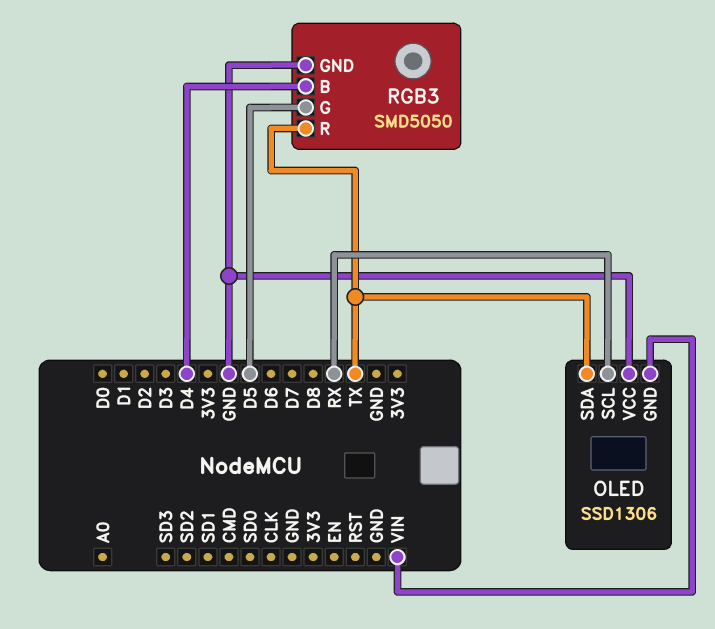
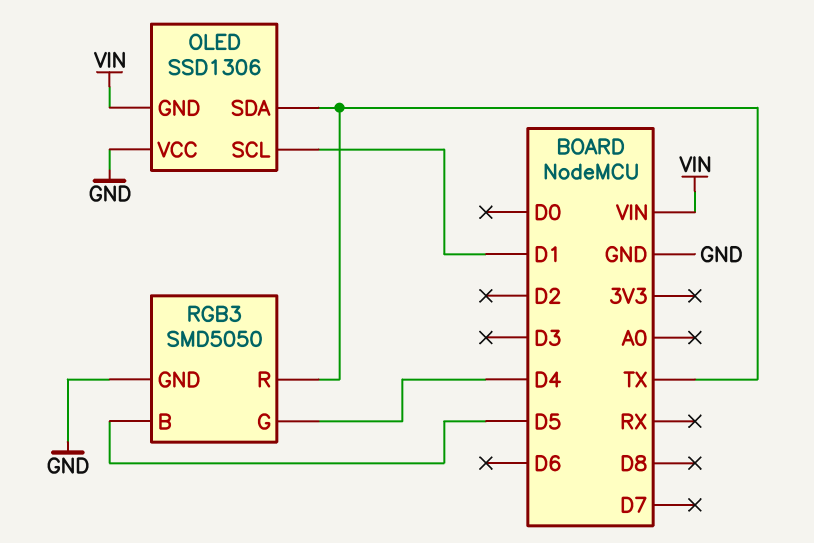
OLED pin SCL: RX -> D1
RGB3 pin B: D4 -> D5
RGB3 pin G: D5 -> D4

